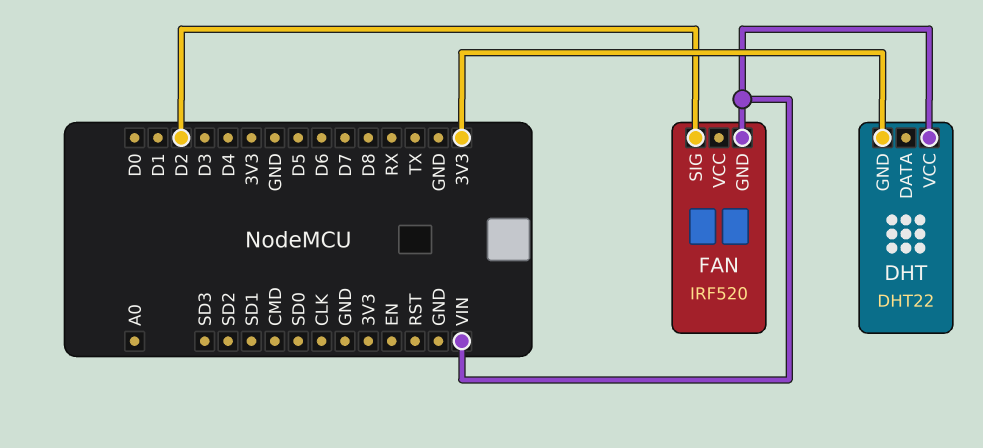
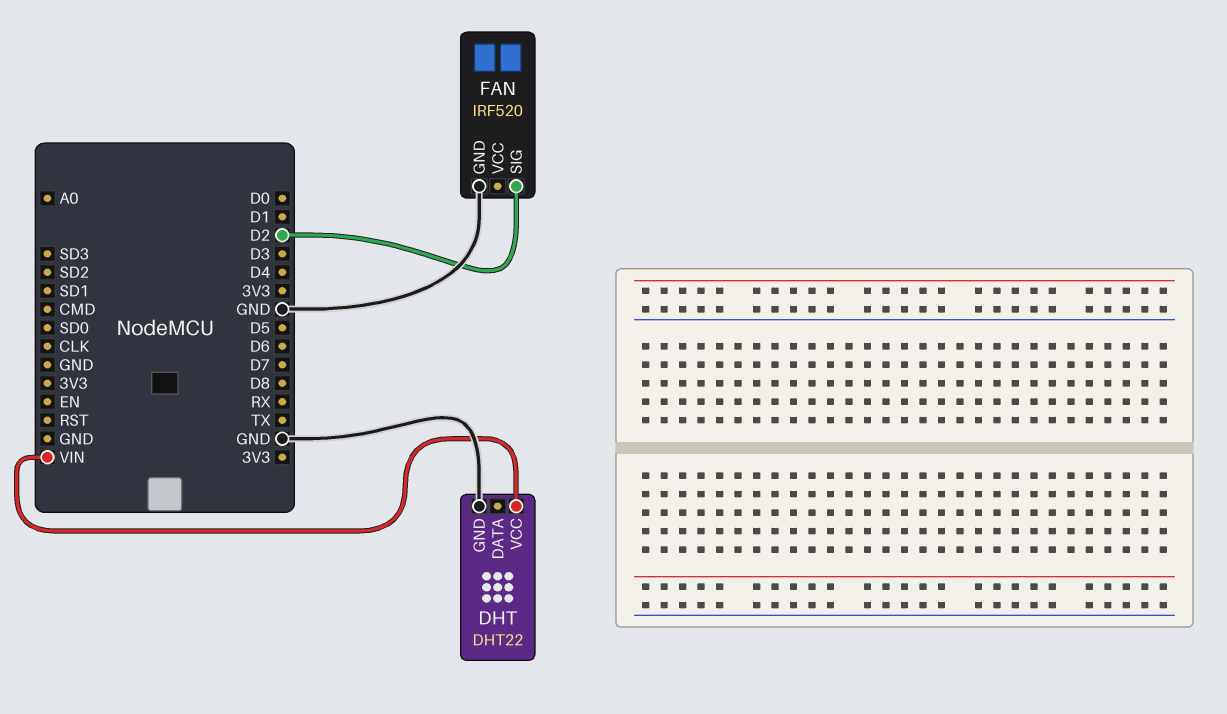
DHT pin GND: 3V3 -> GND
FAN pin GND: VIN -> GND

